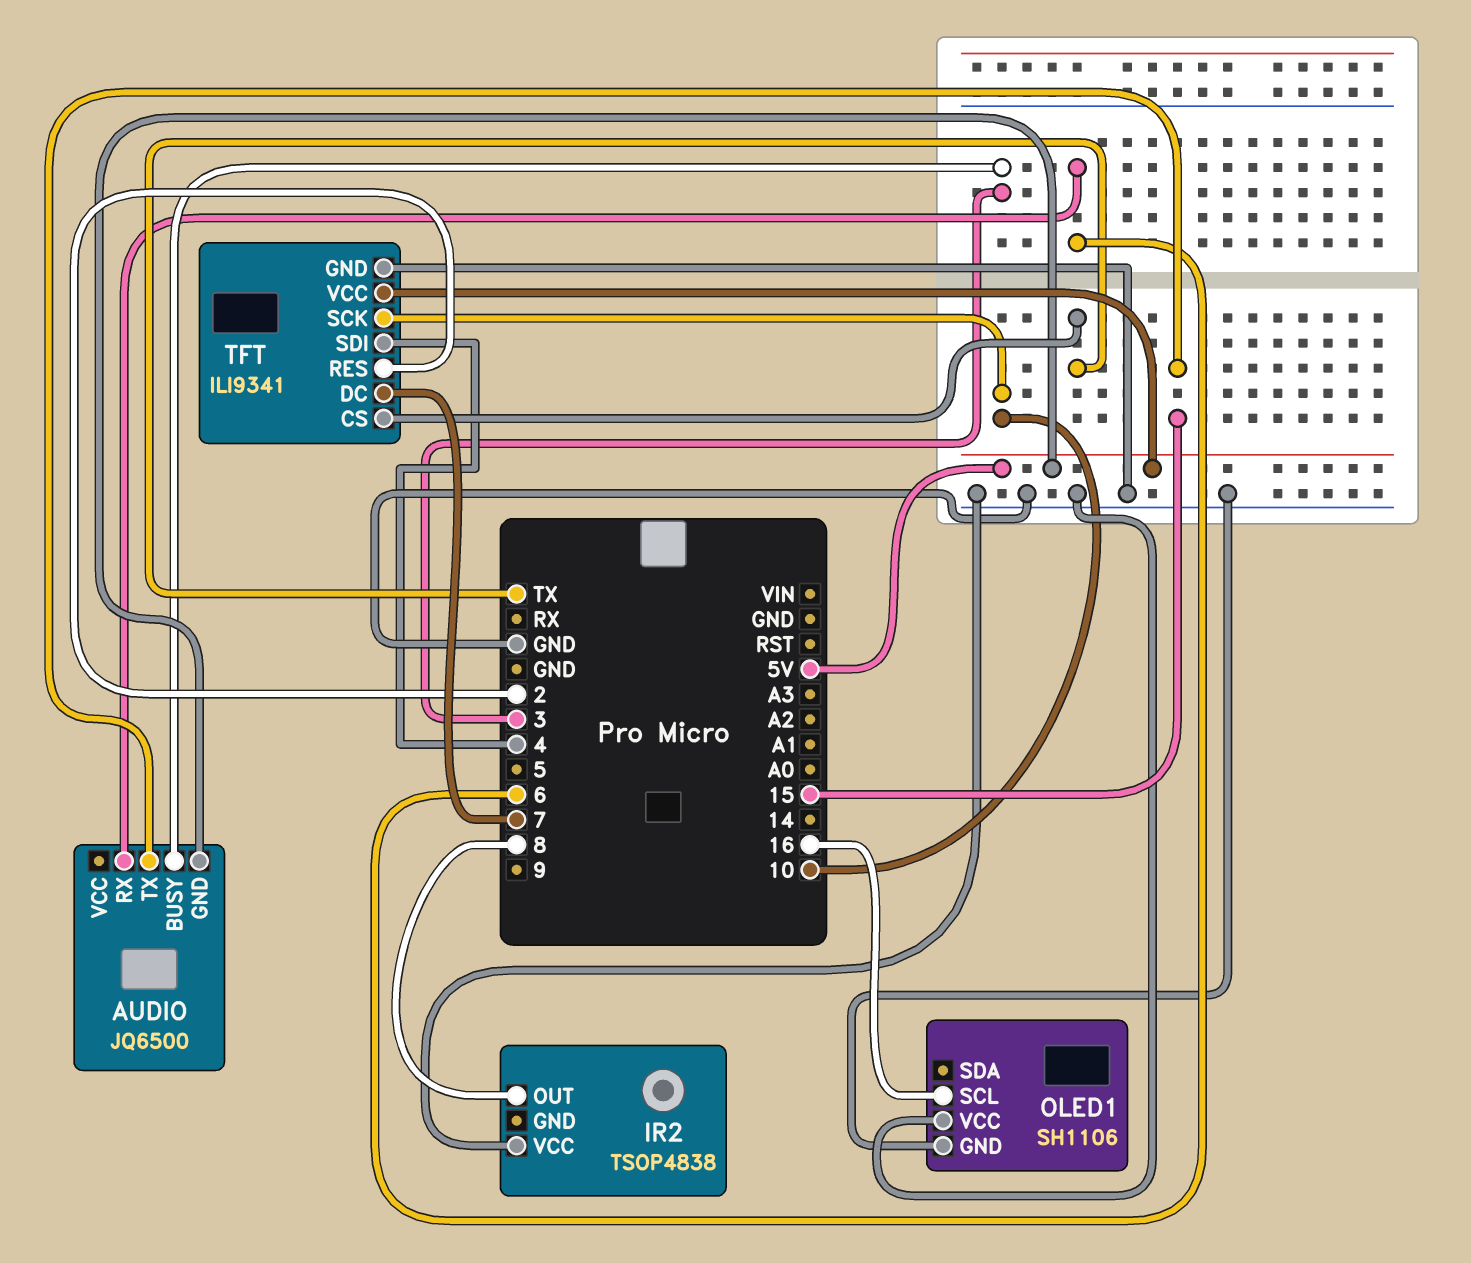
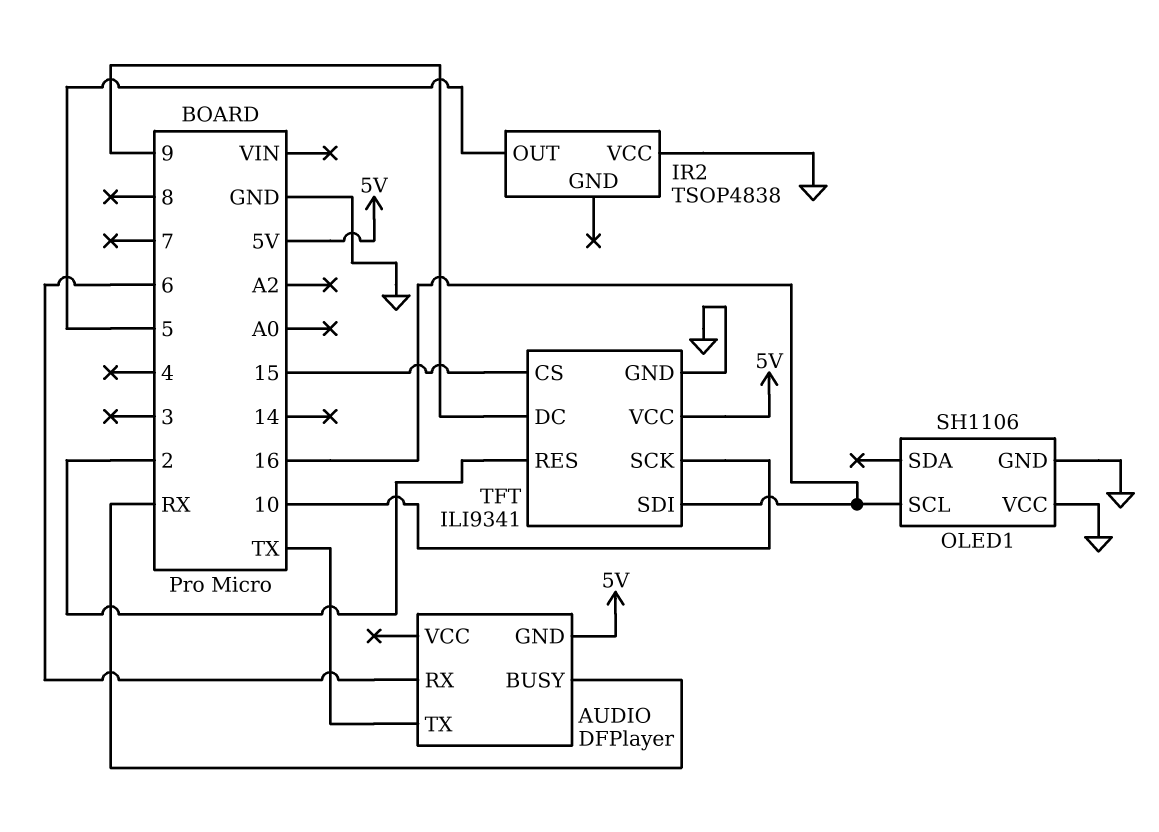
AUDIO: JQ6500 -> DFPlayer
AUDIO pin BUSY: 3 -> RX
AUDIO pin TX: 15 -> TX
IR2 pin OUT: 8 -> 5
TFT pin CS: TX -> 15
TFT pin DC: 7 -> 9
TFT pin SDI: 4 -> 16

